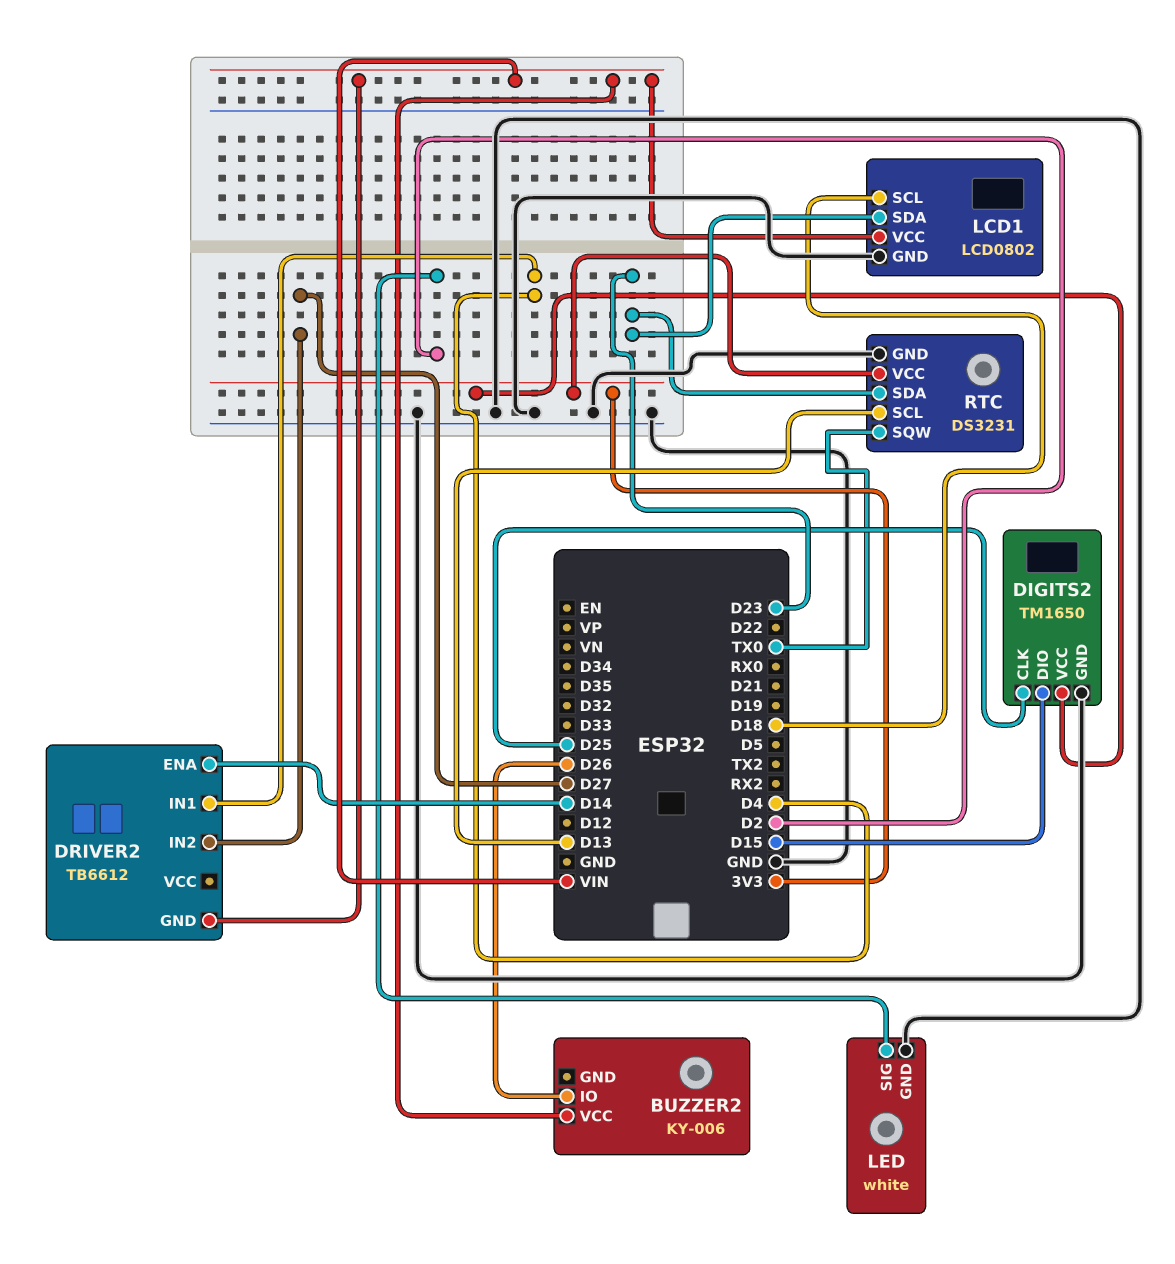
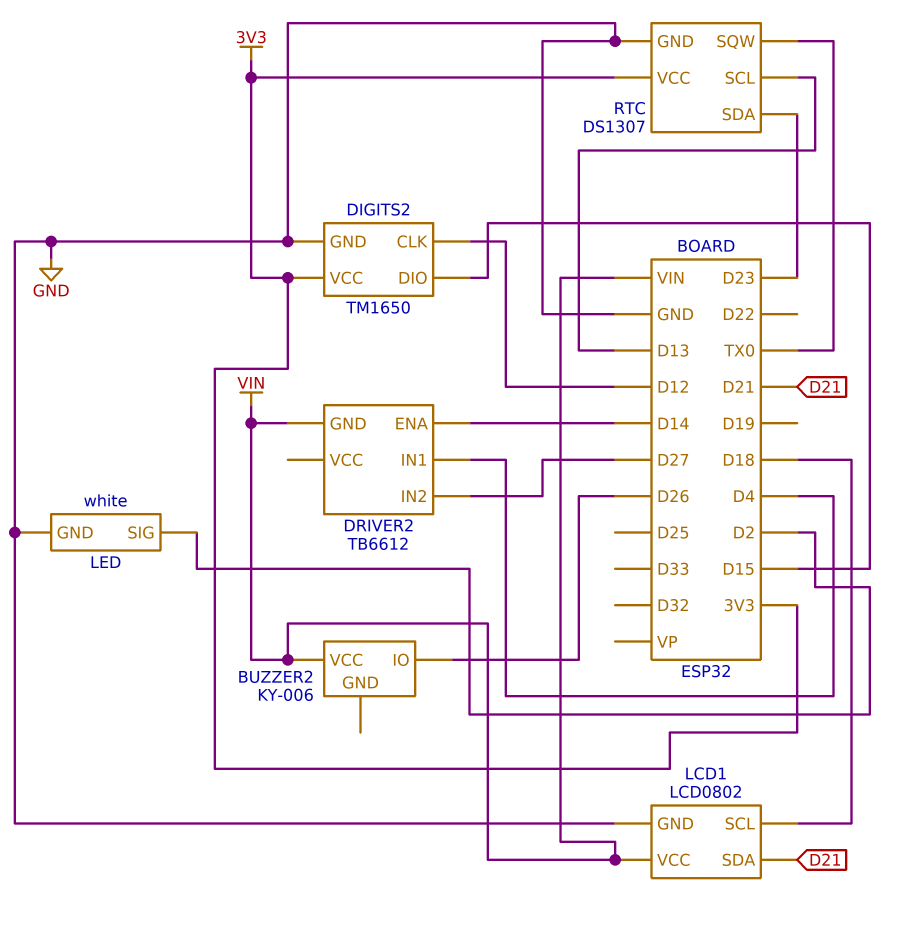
DIGITS2 pin CLK: D25 -> D12
LCD1 pin SDA: D23 -> D21
RTC: DS3231 -> DS1307

